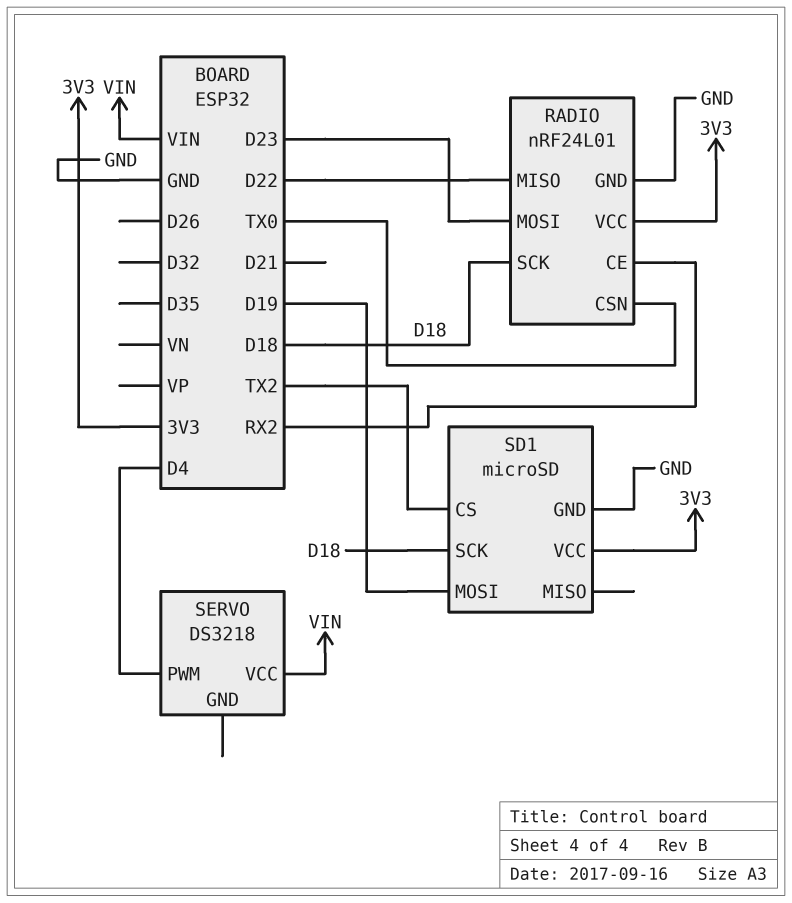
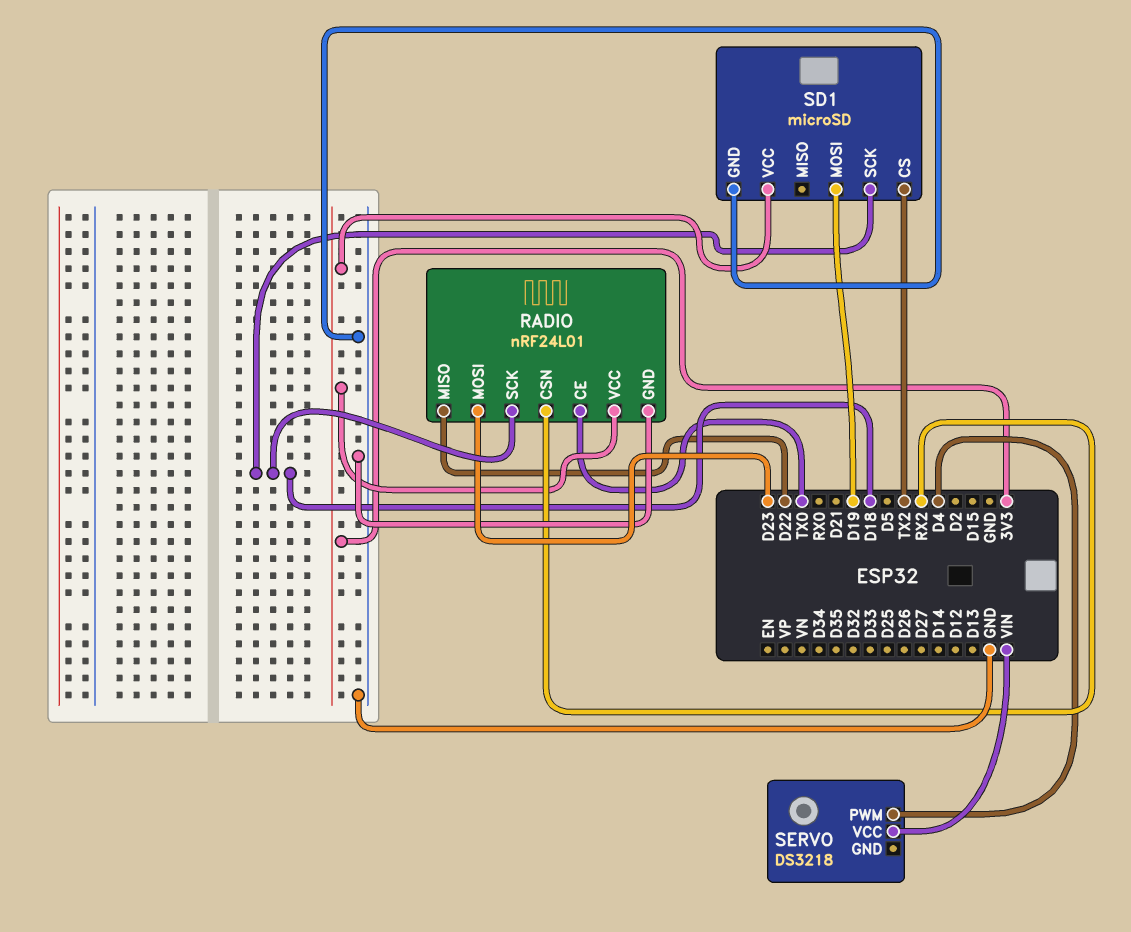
RADIO pin CE: RX2 -> TX0
RADIO pin CSN: TX0 -> RX2

